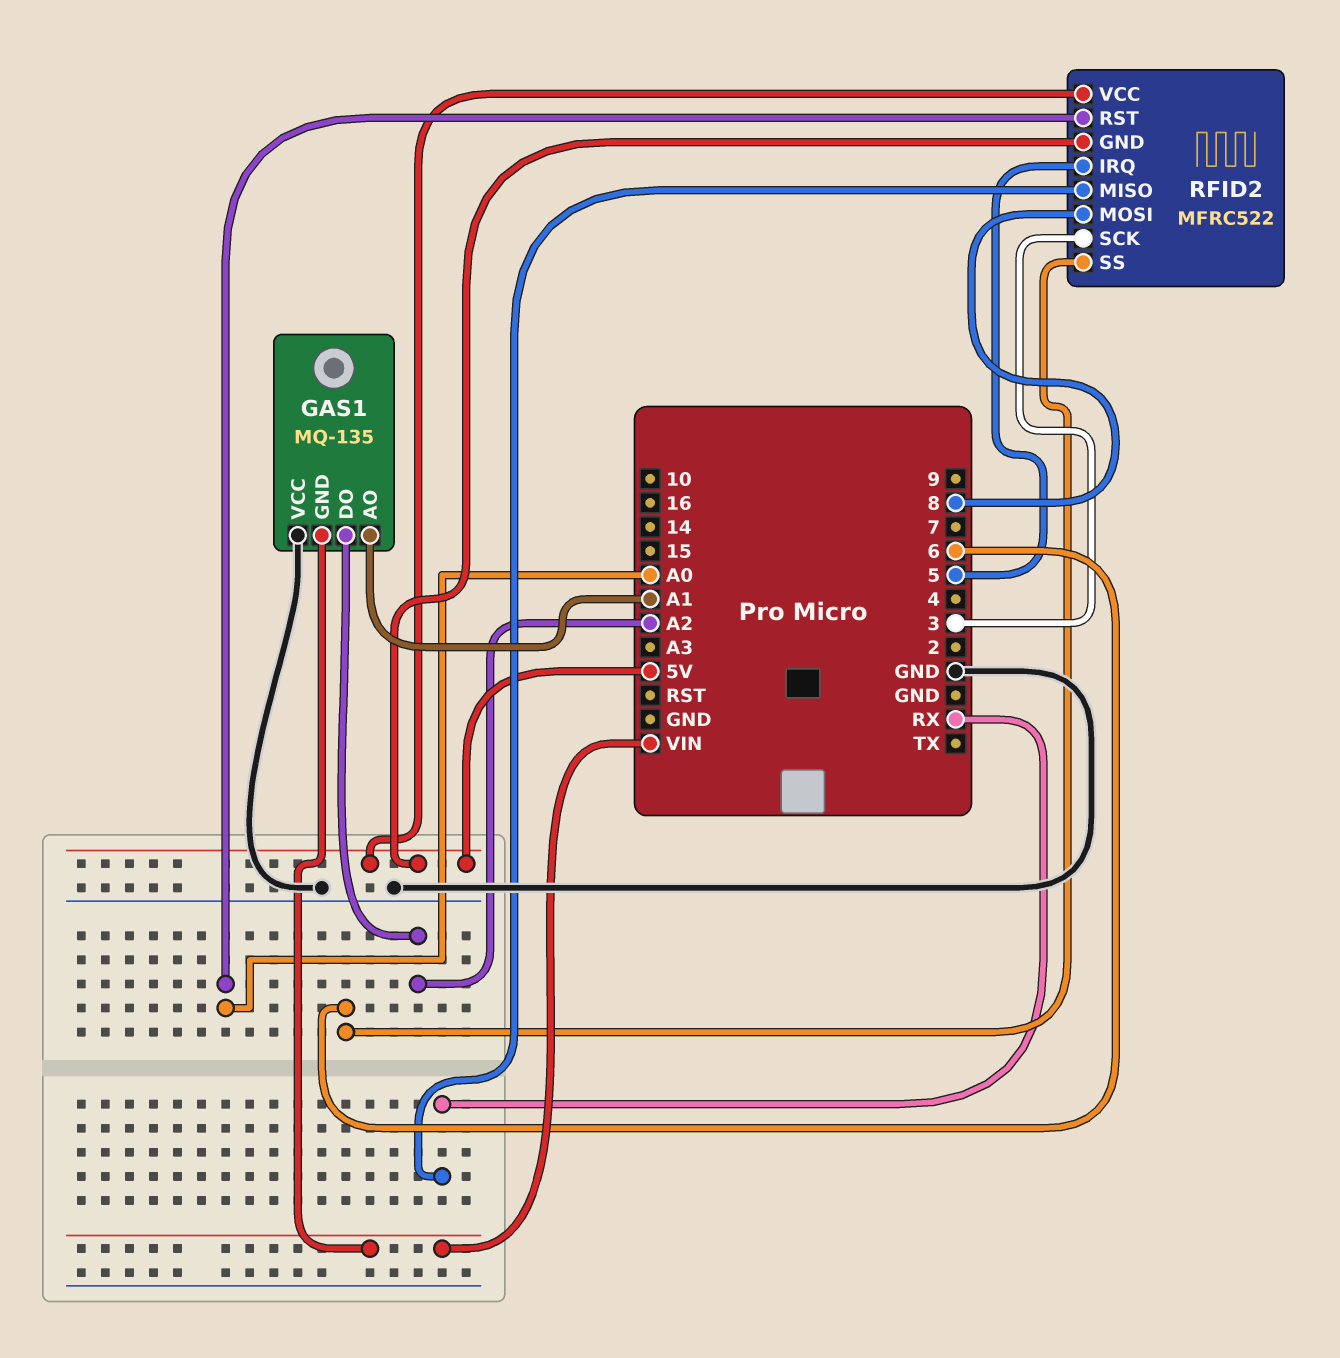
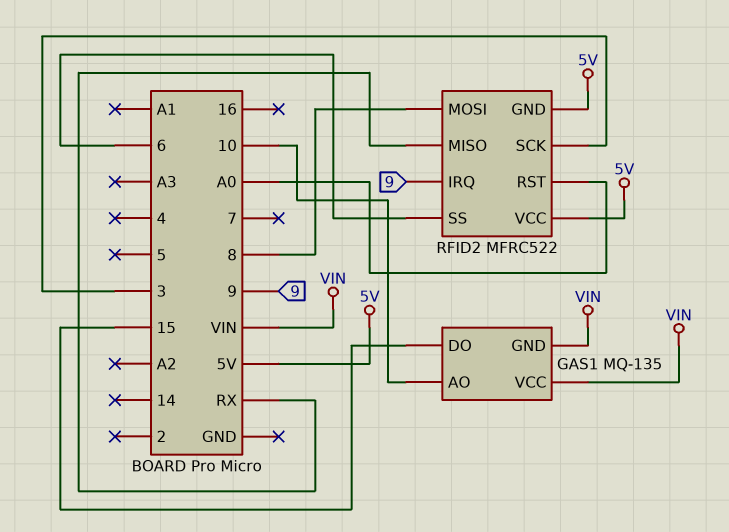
GAS1 pin AO: A1 -> 10
GAS1 pin DO: A2 -> 15
GAS1 pin VCC: GND -> VIN
RFID2 pin IRQ: 5 -> 9

